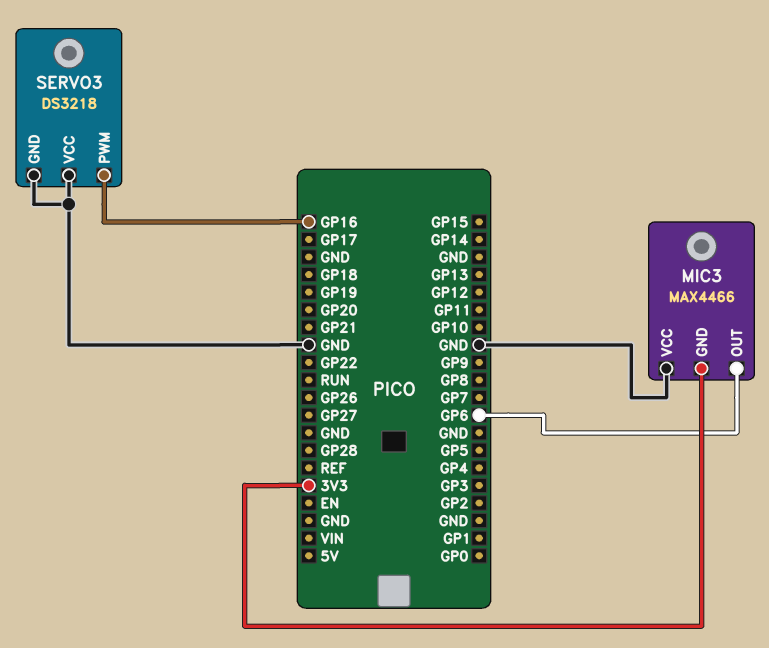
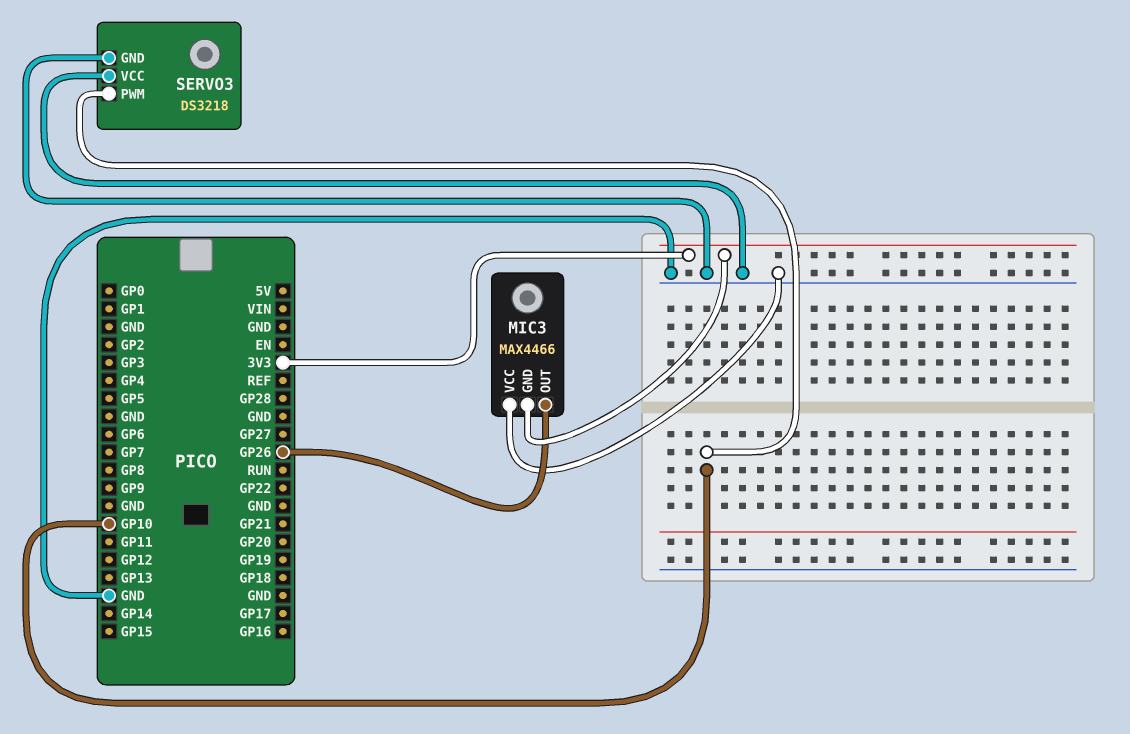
MIC3 pin OUT: GP6 -> GP26
SERVO3 pin PWM: GP16 -> GP10

